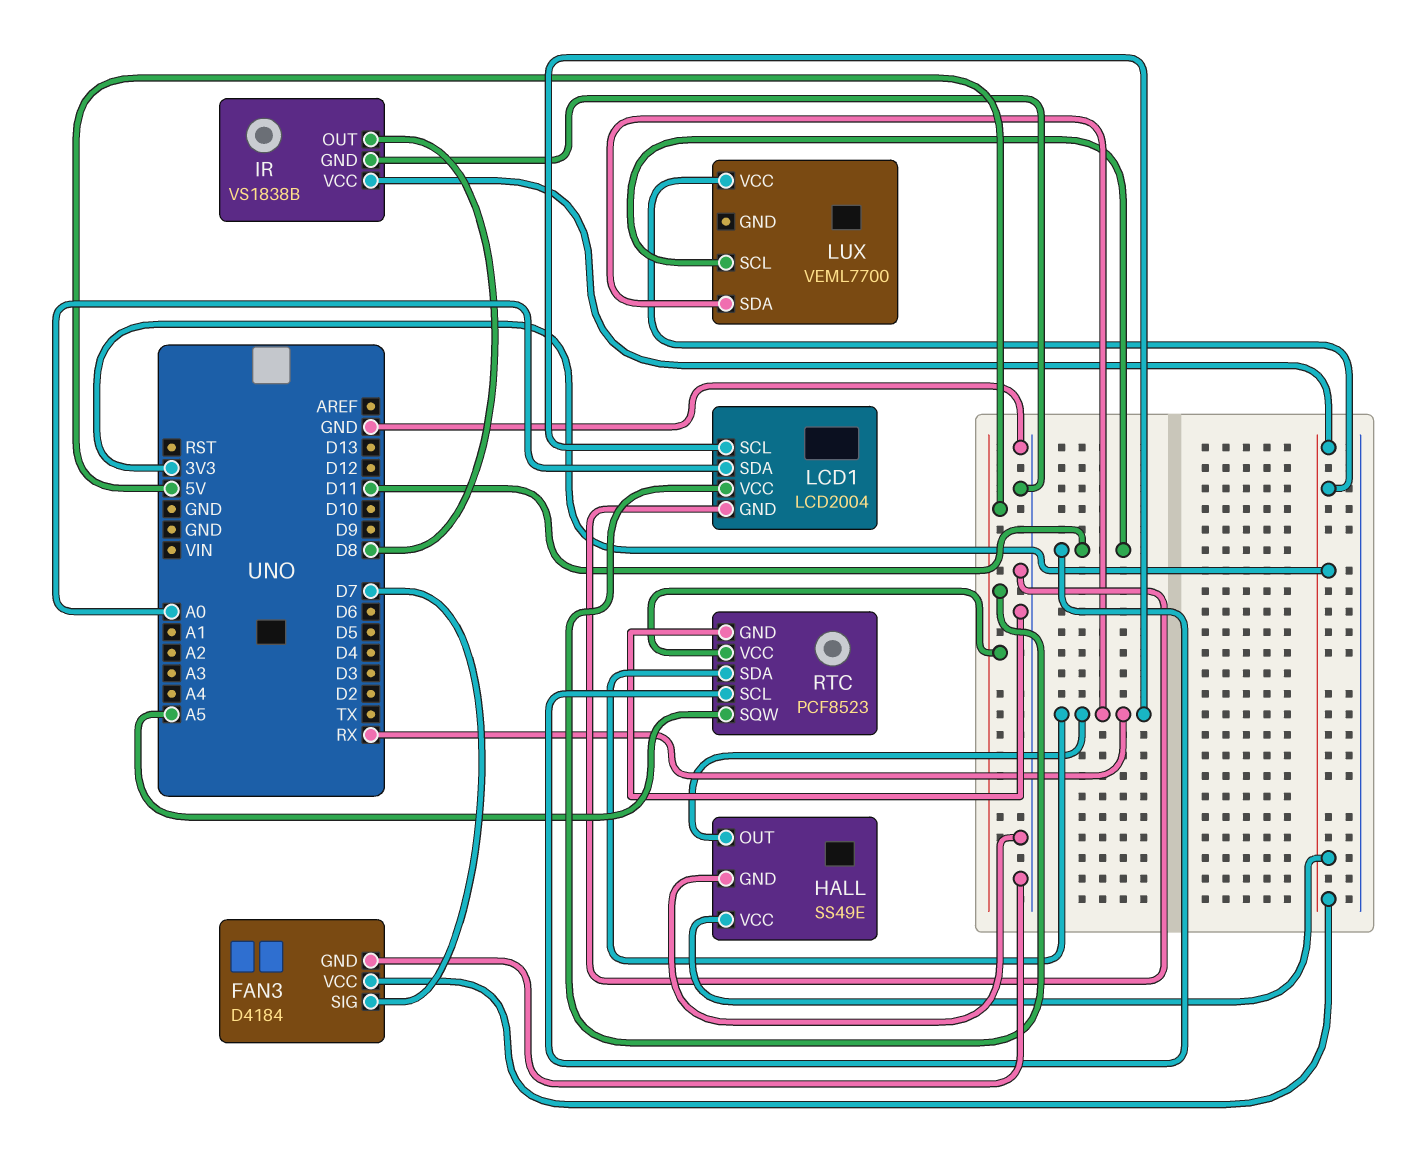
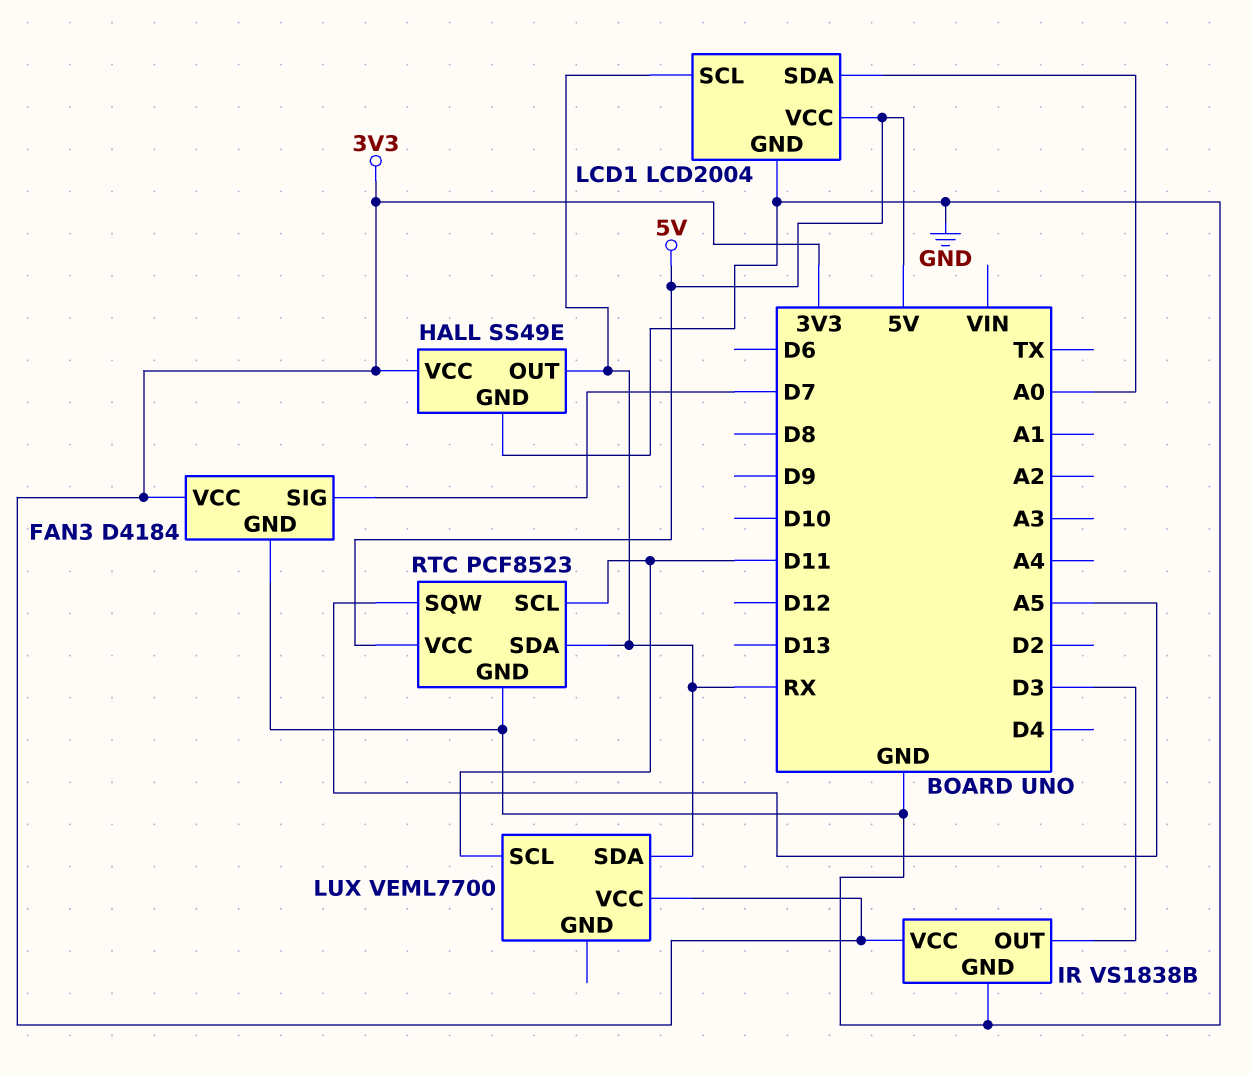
IR pin OUT: D8 -> D3

